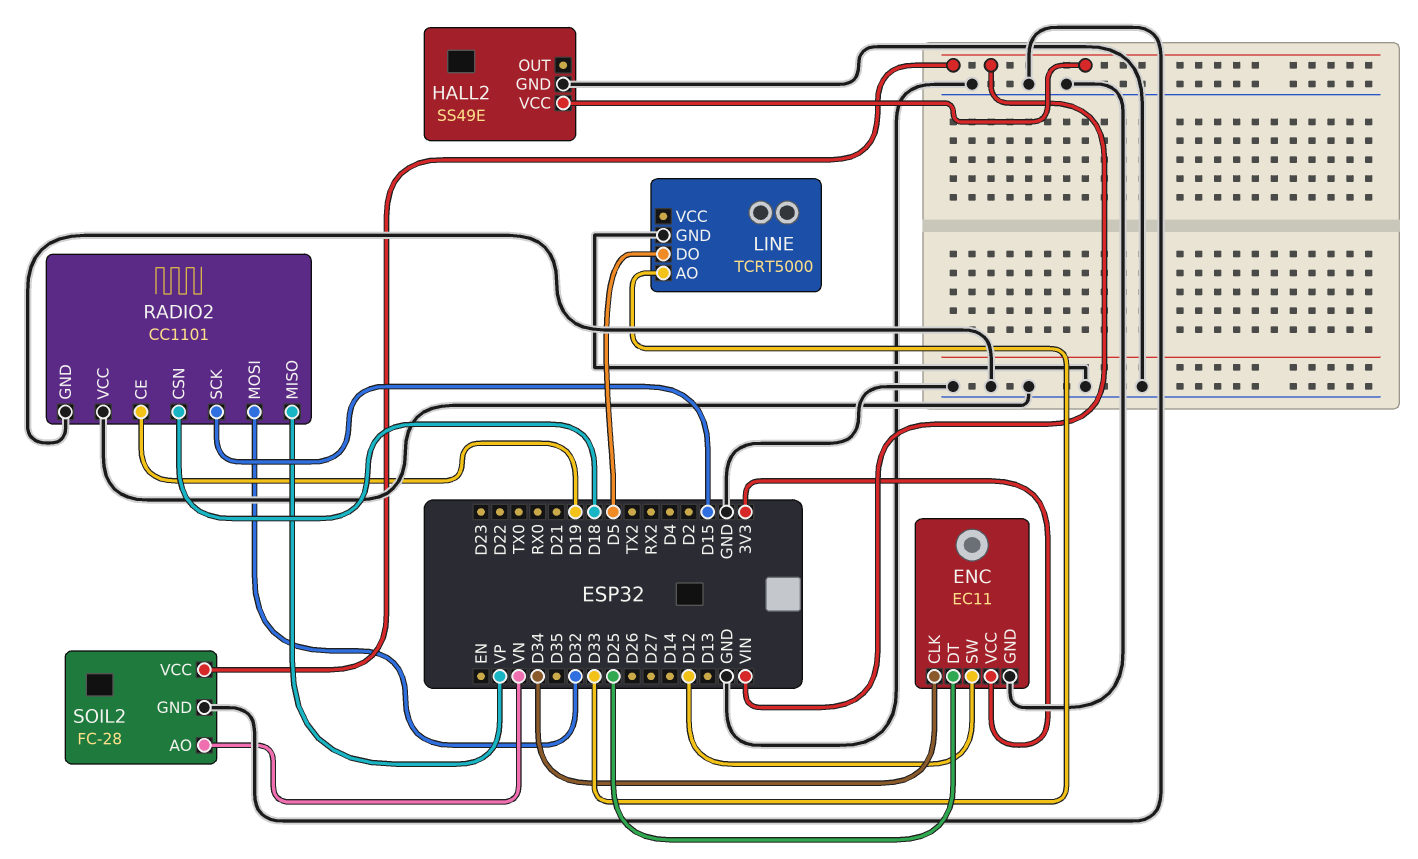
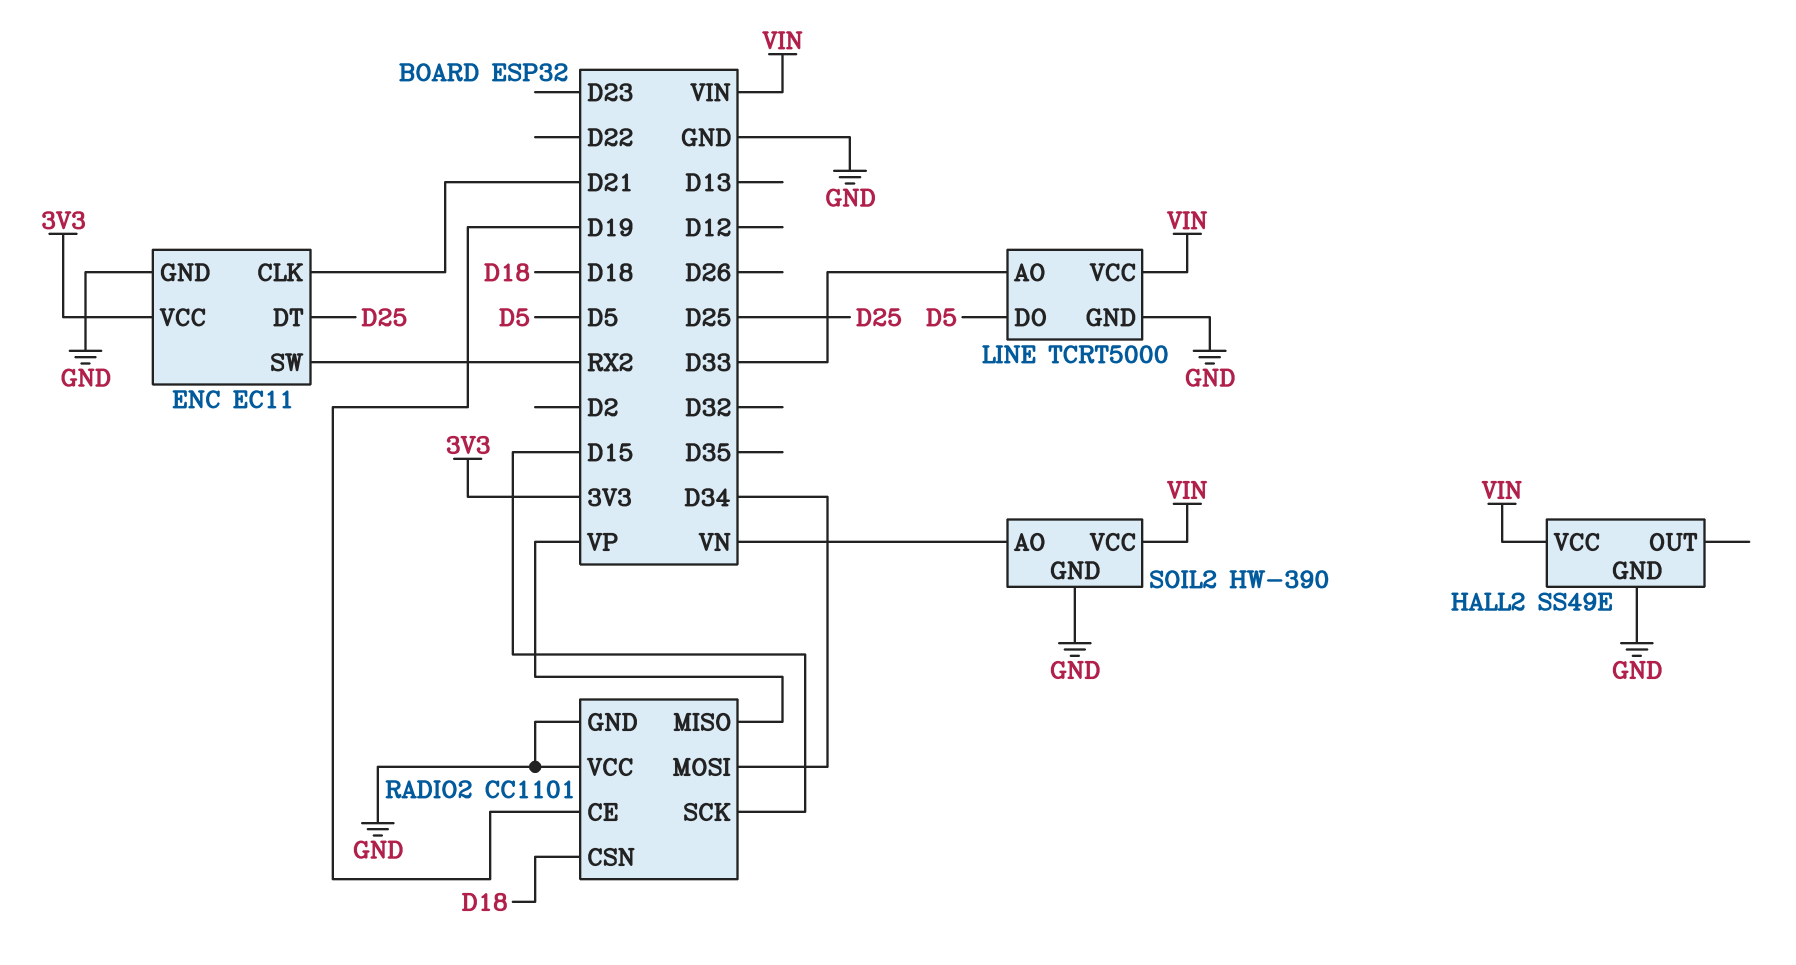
ENC pin CLK: D34 -> D21
ENC pin SW: D12 -> RX2
LINE pin VCC: none -> VIN
RADIO2 pin MOSI: D32 -> D34
SOIL2: FC-28 -> HW-390

